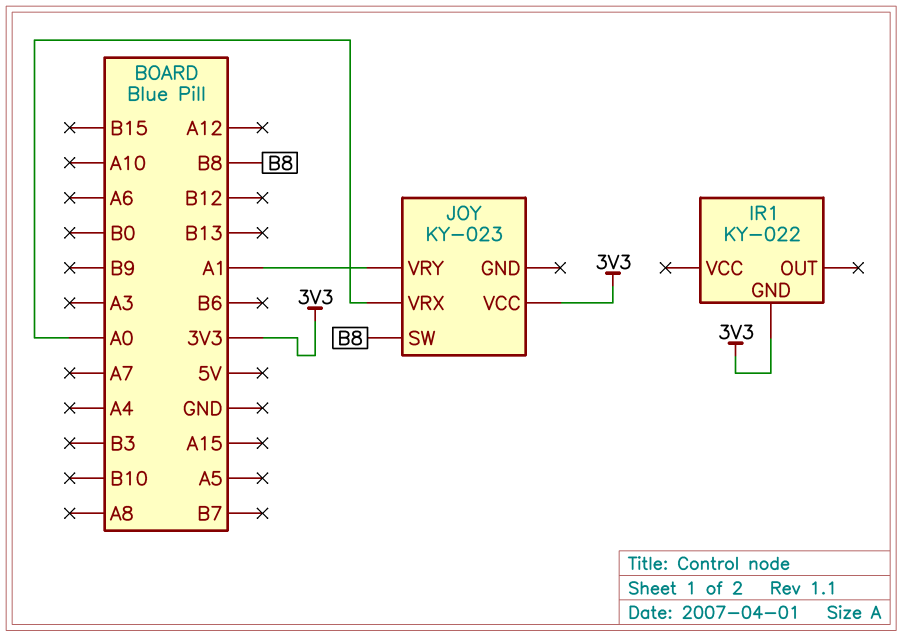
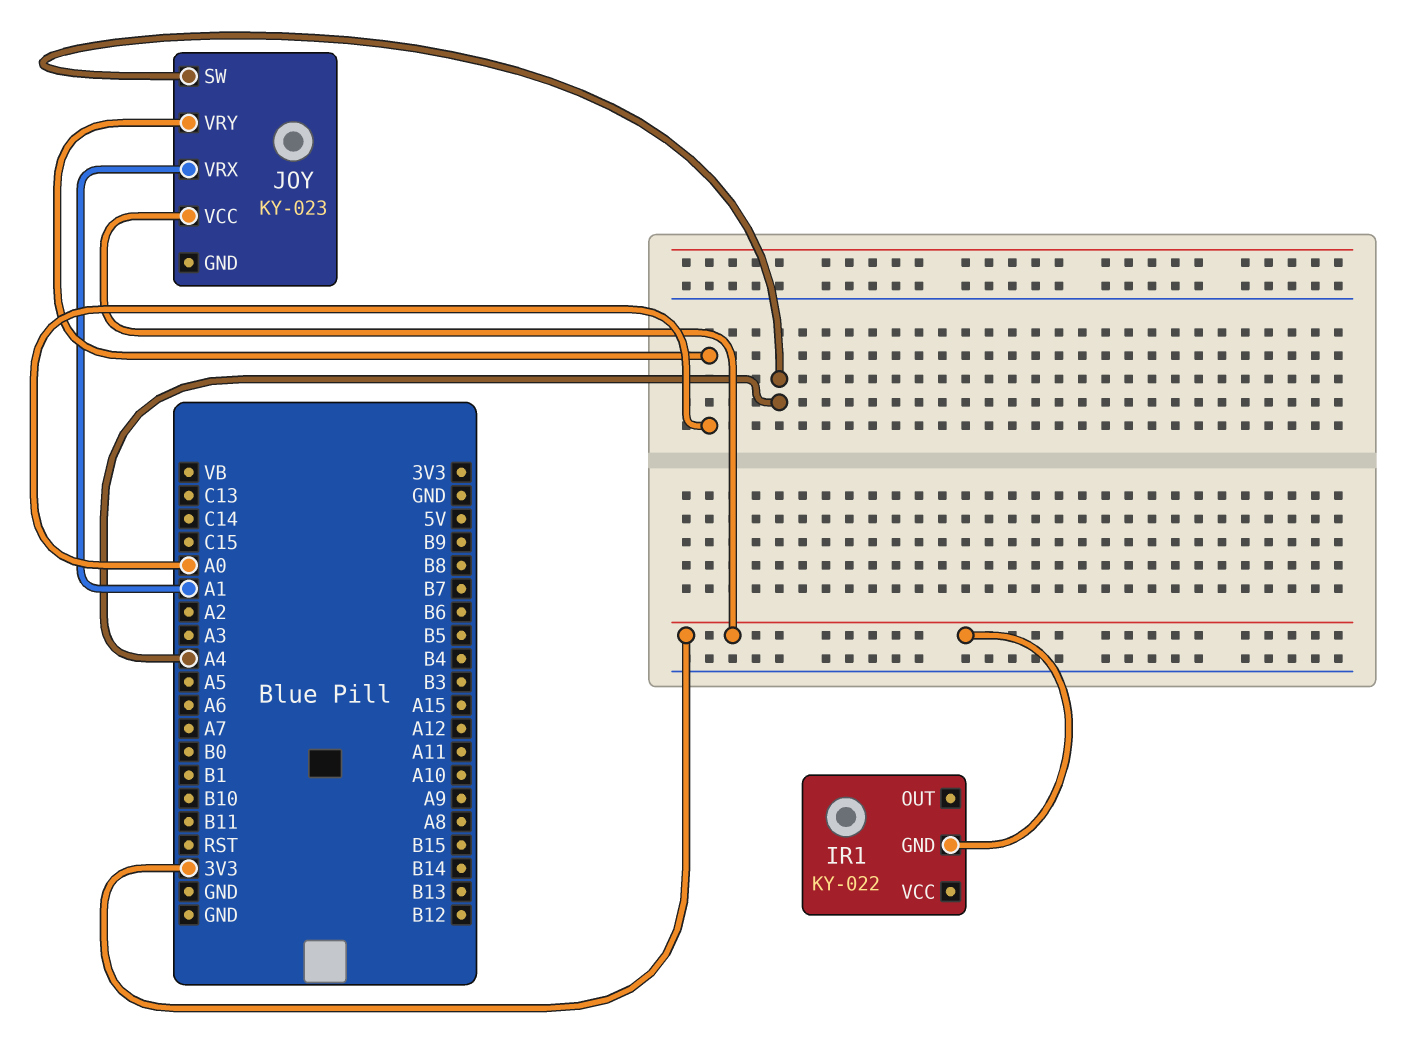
JOY pin SW: B8 -> A4
JOY pin VRX: A0 -> A1
JOY pin VRY: A1 -> A0

